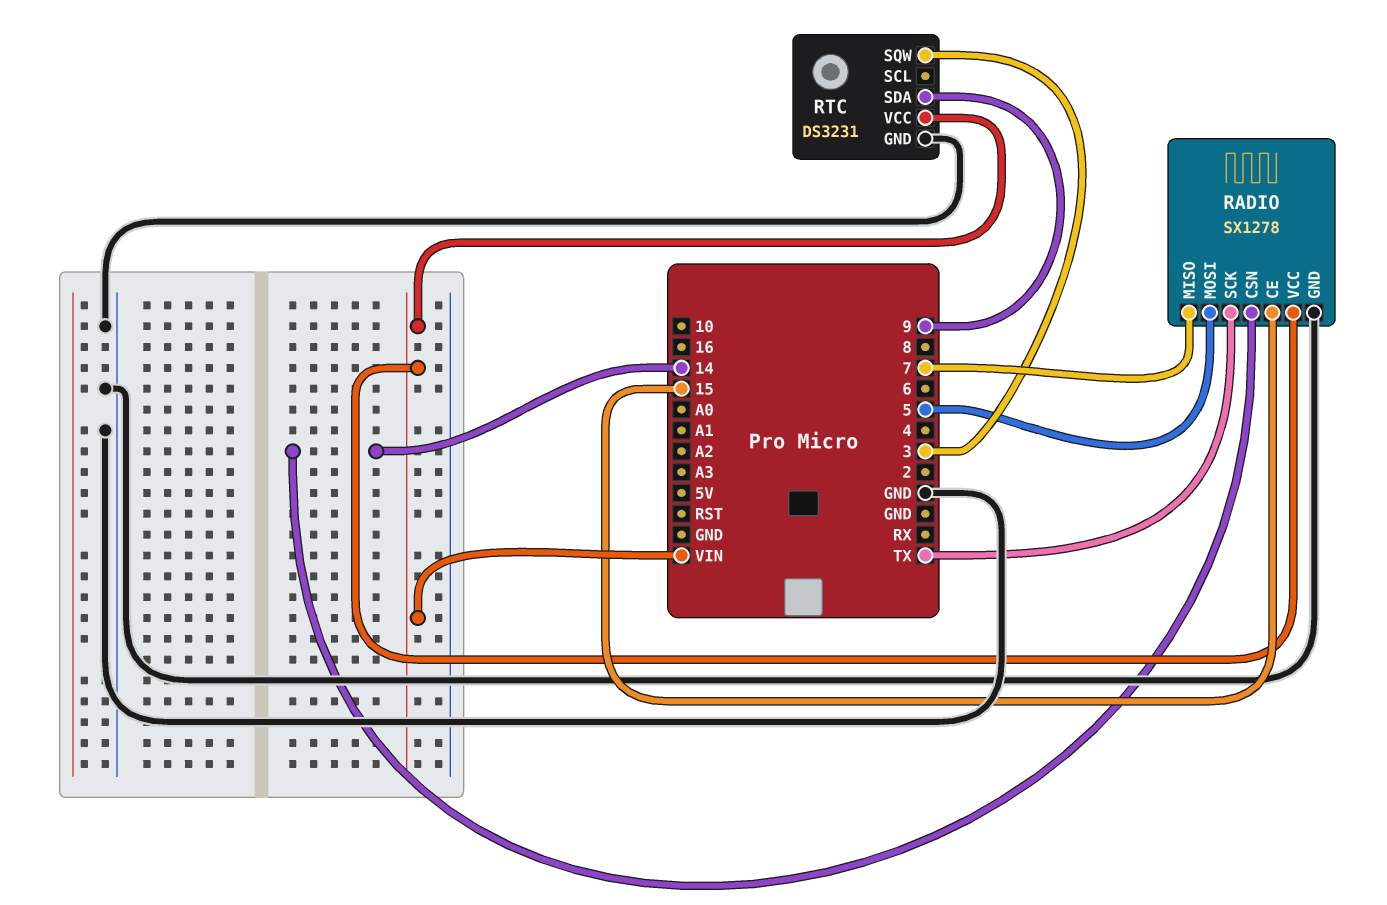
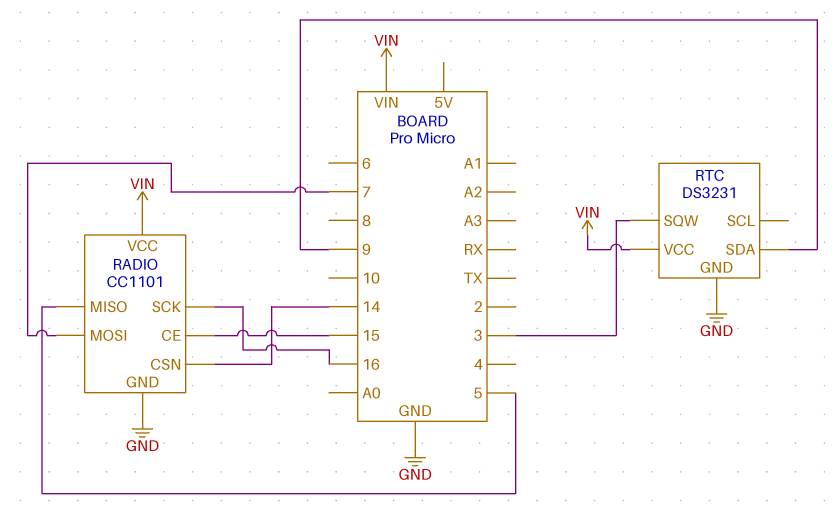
RADIO: SX1278 -> CC1101
RADIO pin MISO: 7 -> 5
RADIO pin MOSI: 5 -> 7
RADIO pin SCK: TX -> 16

